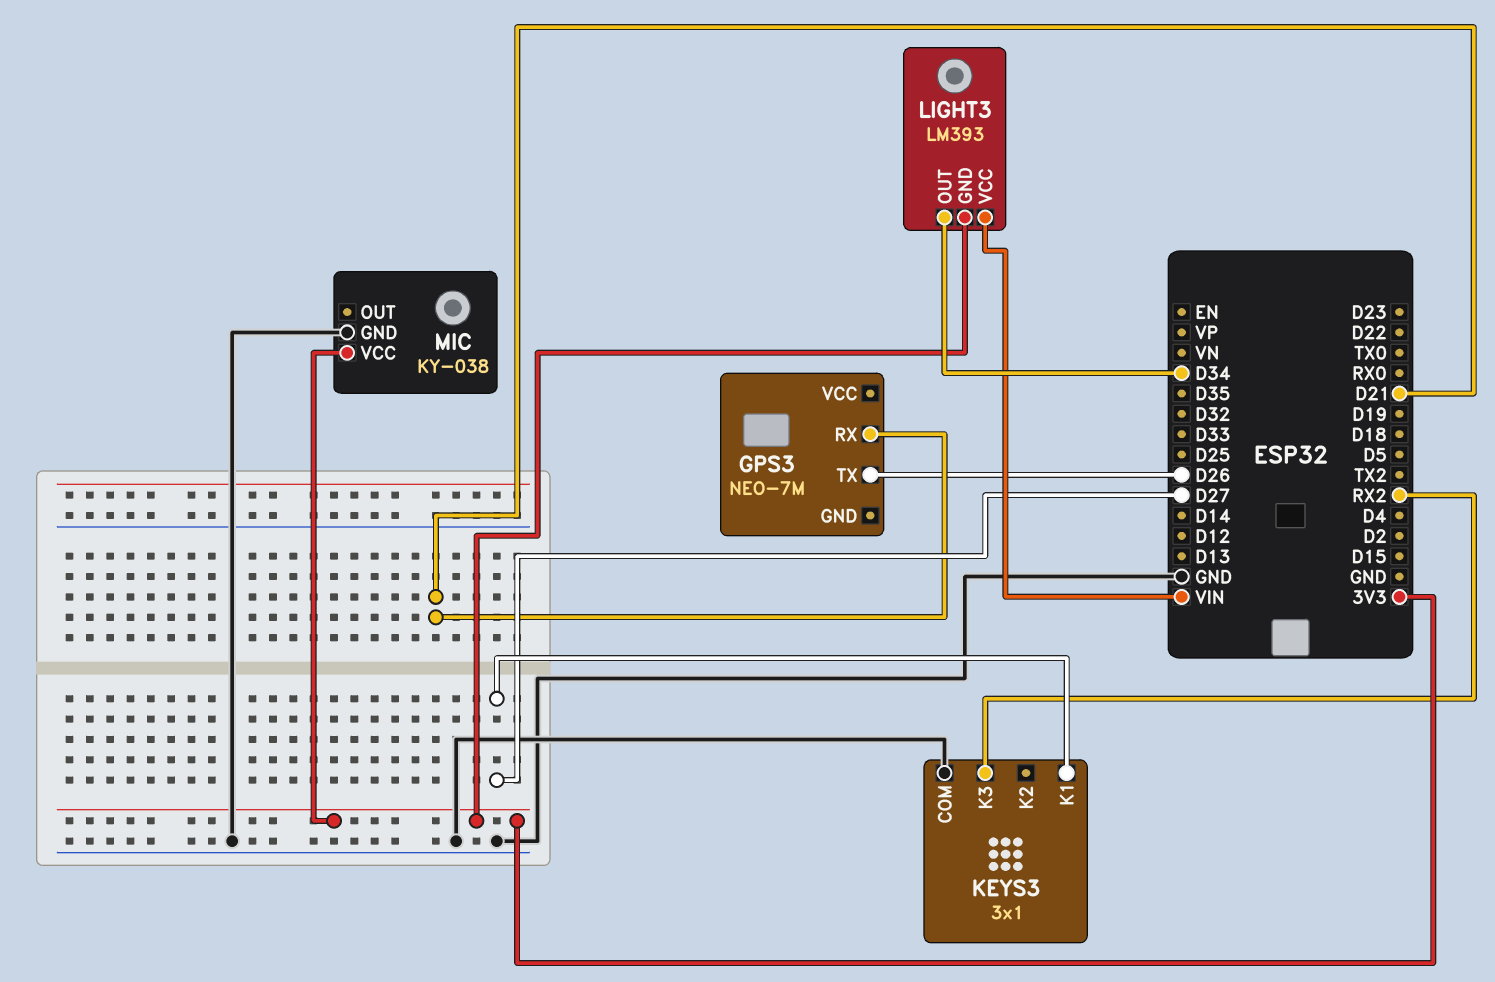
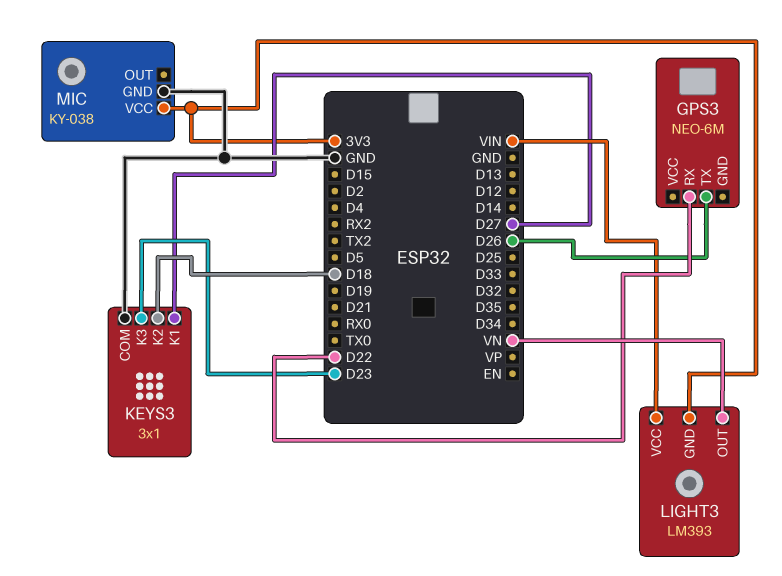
GPS3: NEO-7M -> NEO-6M
GPS3 pin RX: D21 -> D22
KEYS3 pin K2: none -> D18
KEYS3 pin K3: RX2 -> D23
LIGHT3 pin OUT: D34 -> VN

